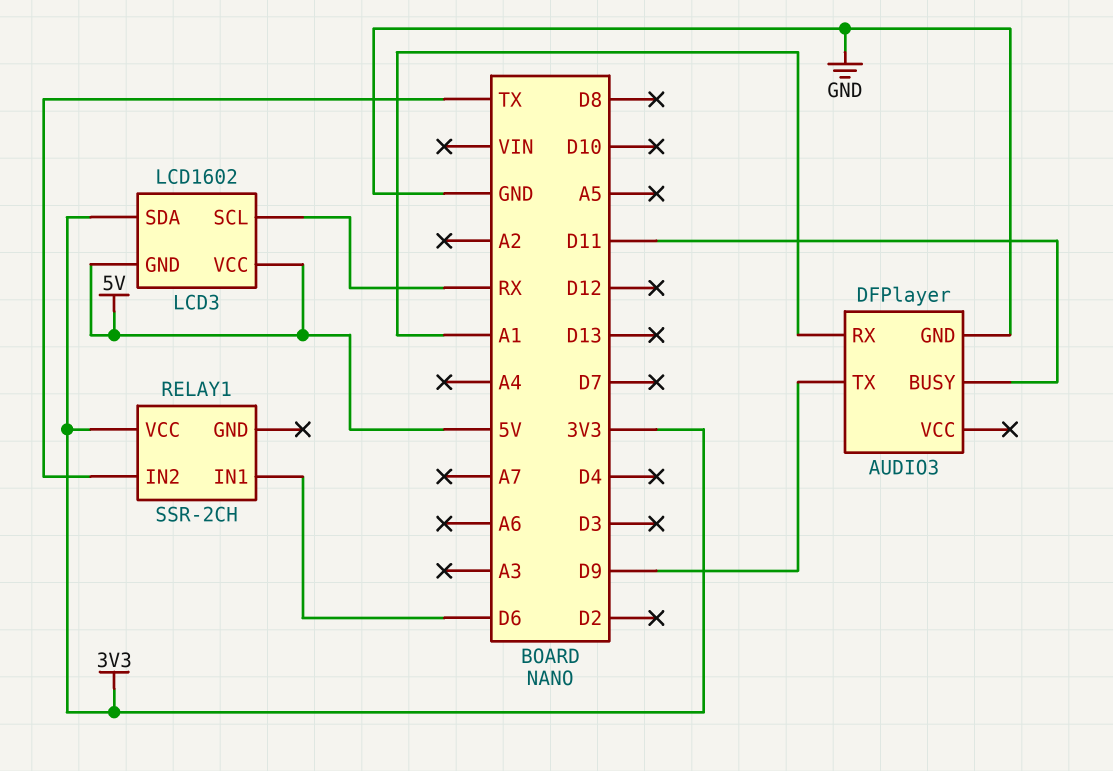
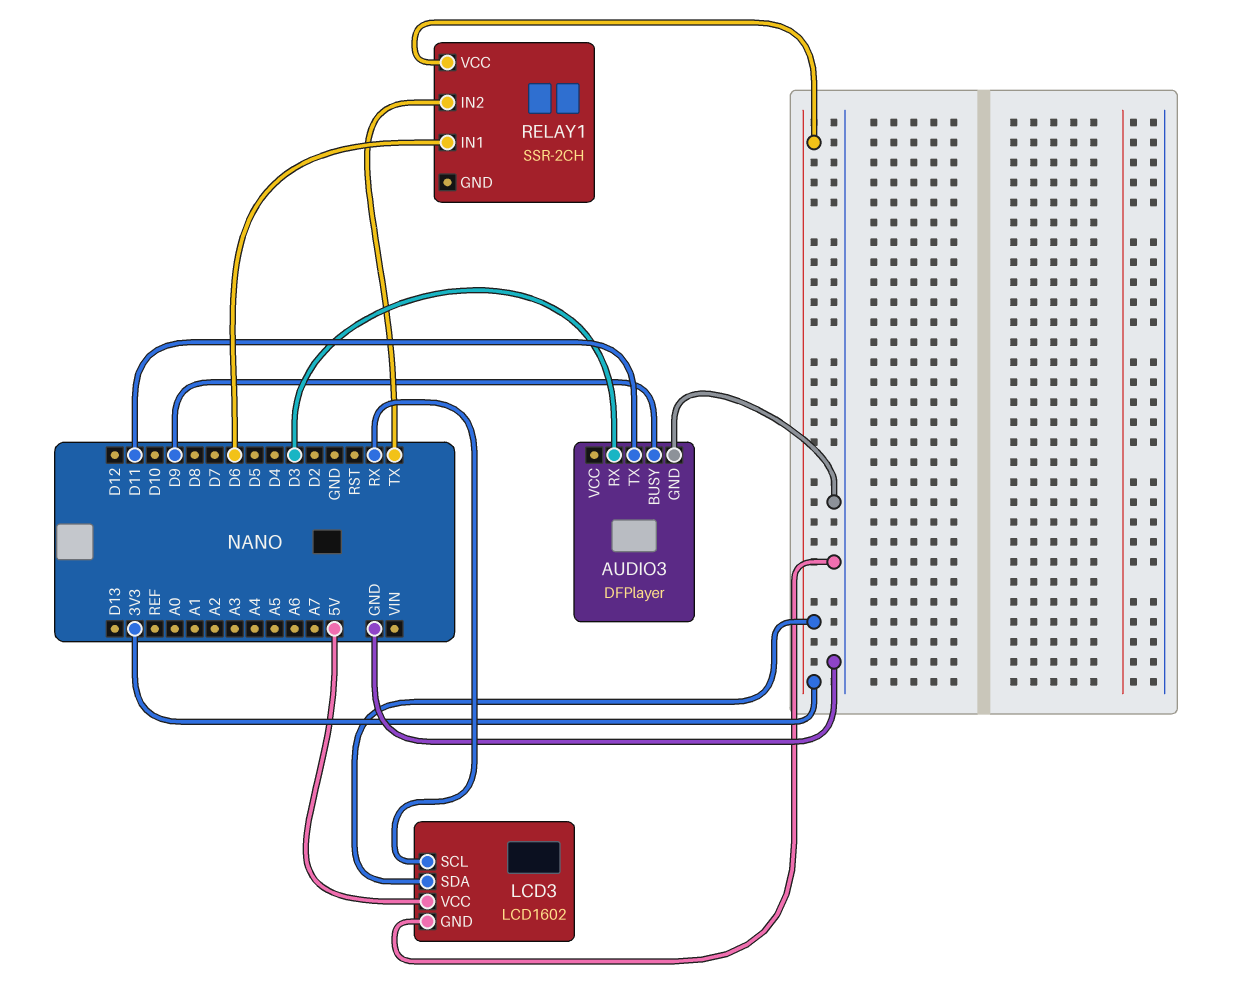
AUDIO3 pin BUSY: D11 -> D9
AUDIO3 pin RX: A1 -> D3
AUDIO3 pin TX: D9 -> D11
LCD3 pin GND: 5V -> GND

